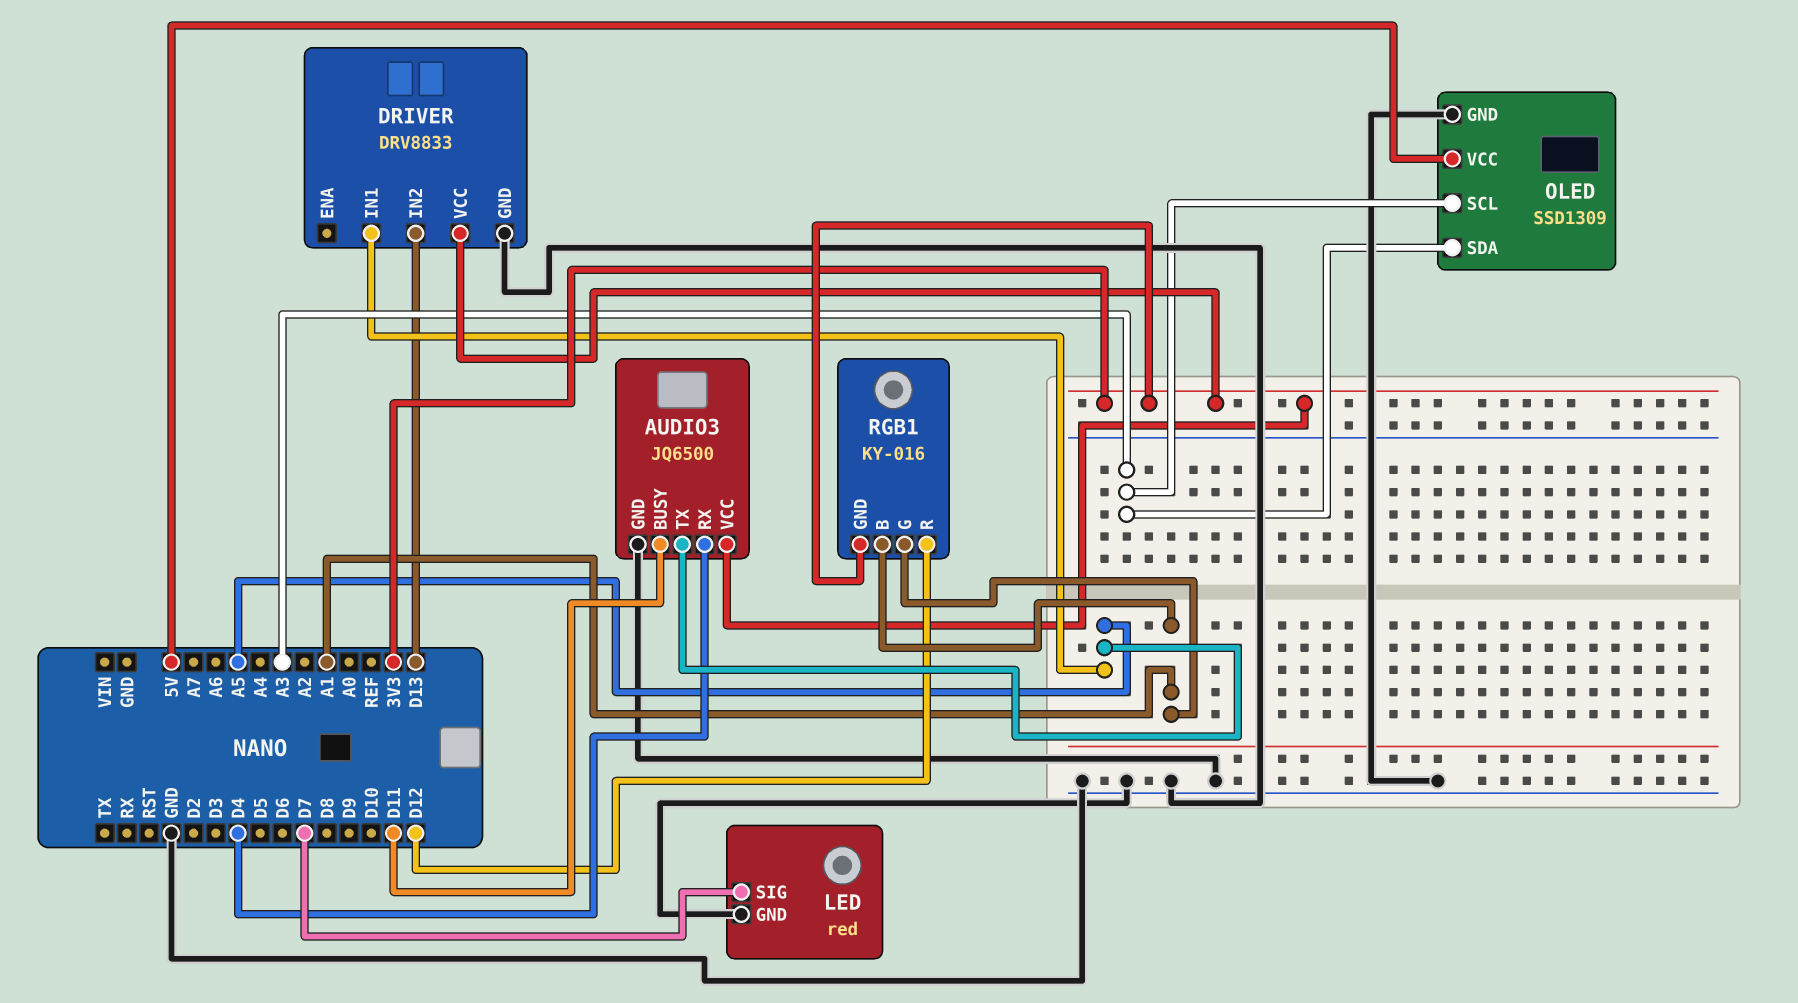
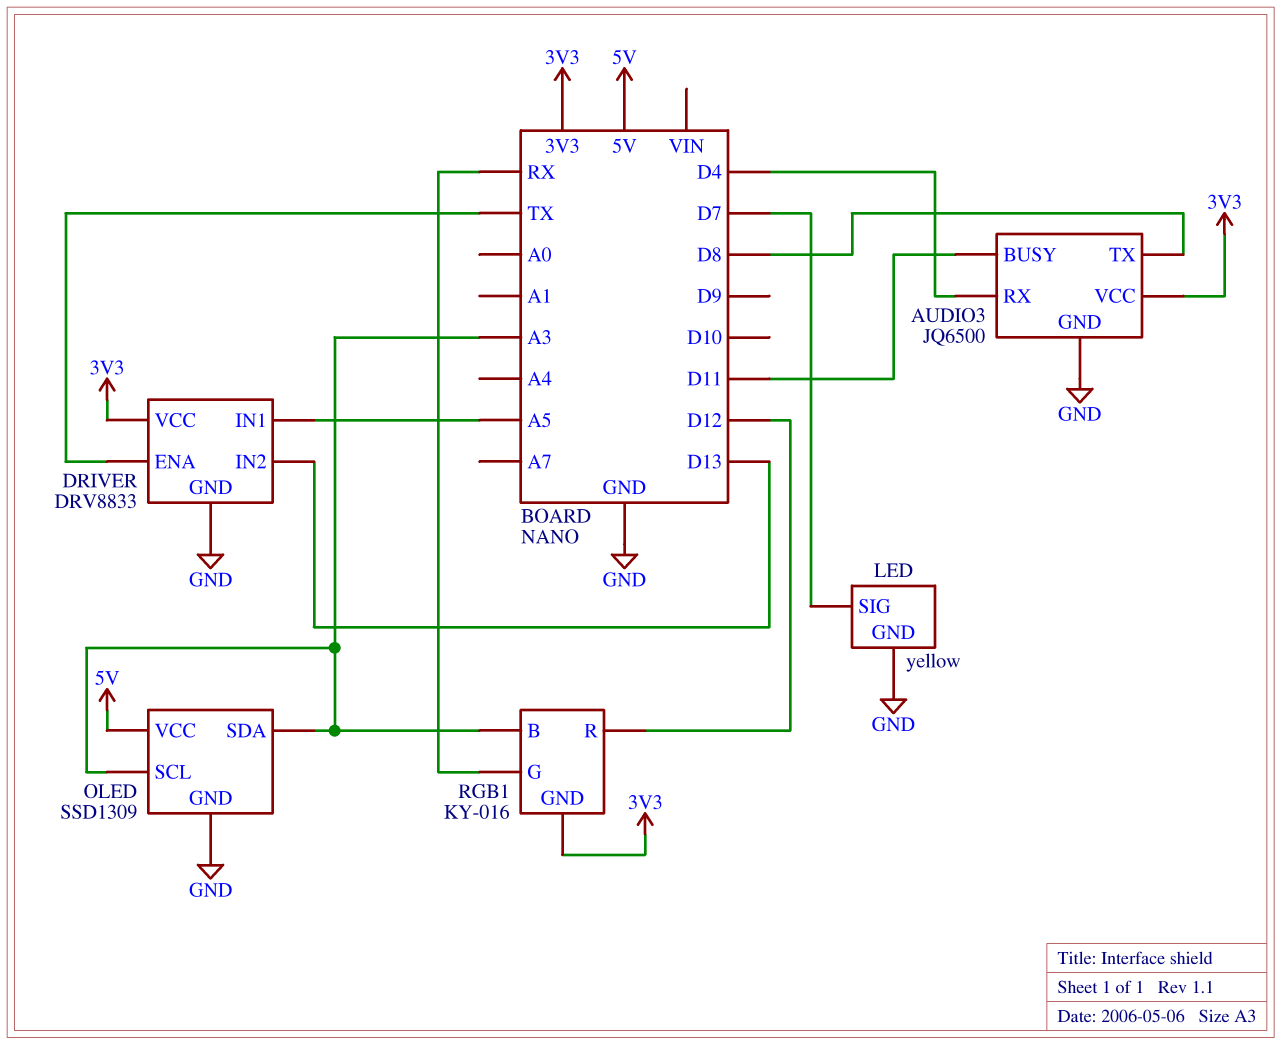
AUDIO3 pin TX: A5 -> D8
DRIVER pin ENA: none -> TX
LED: red -> yellow
RGB1 pin B: A1 -> A3
RGB1 pin G: A1 -> RX

